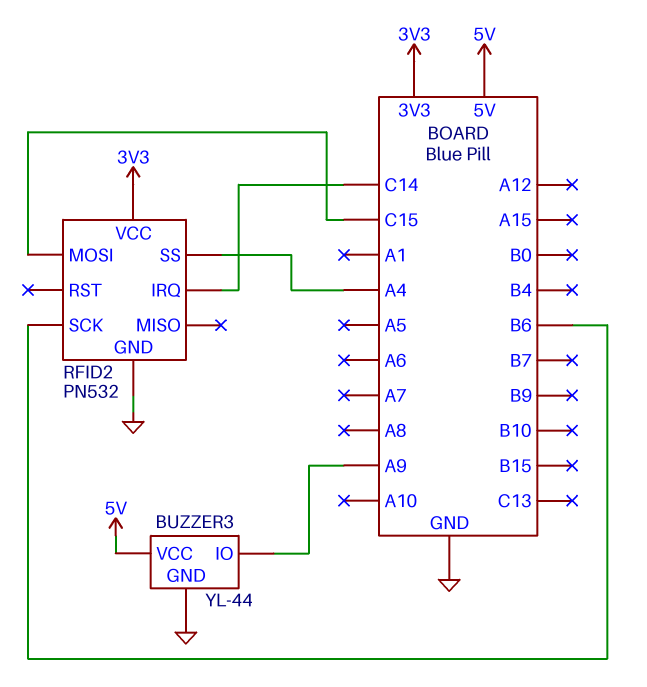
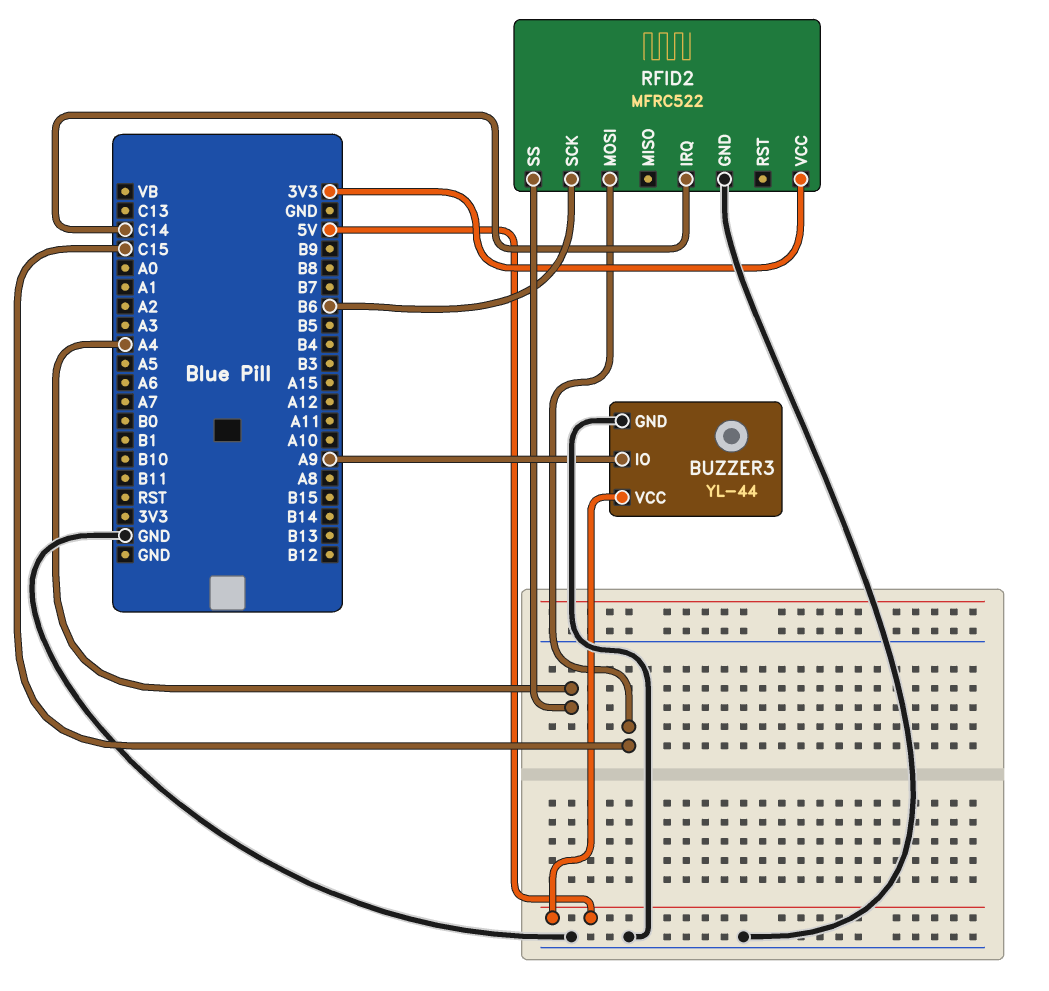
RFID2: PN532 -> MFRC522

